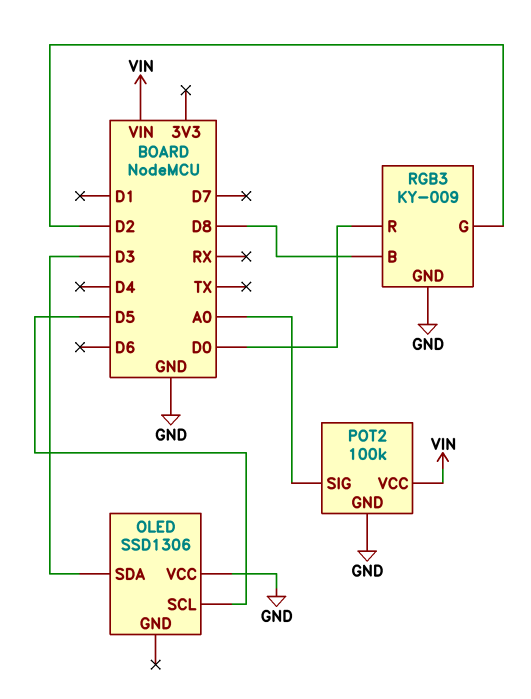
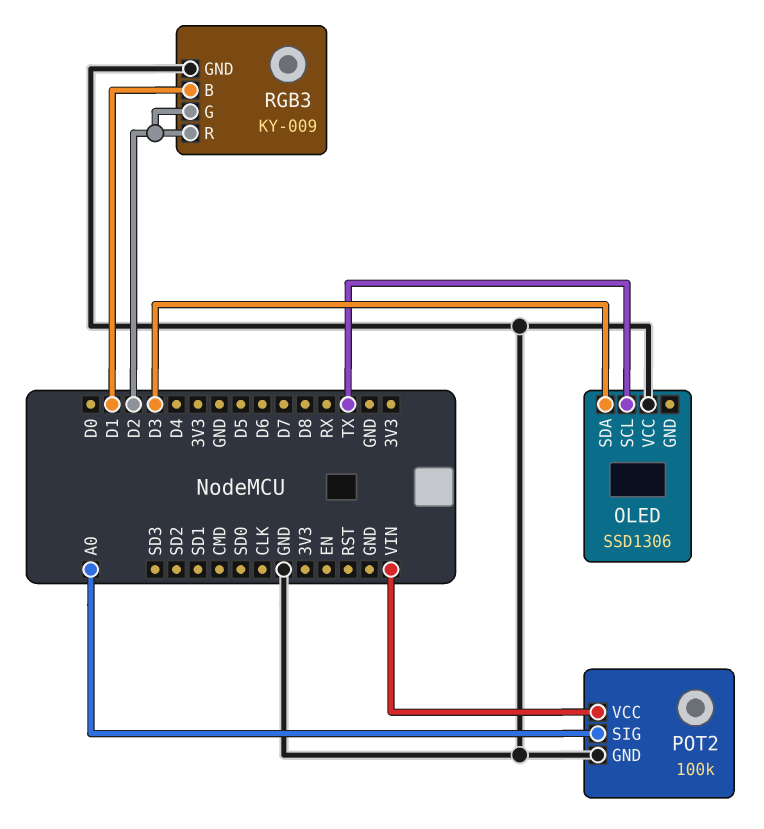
OLED pin SCL: D5 -> TX
RGB3 pin B: D8 -> D1
RGB3 pin R: D0 -> D2

